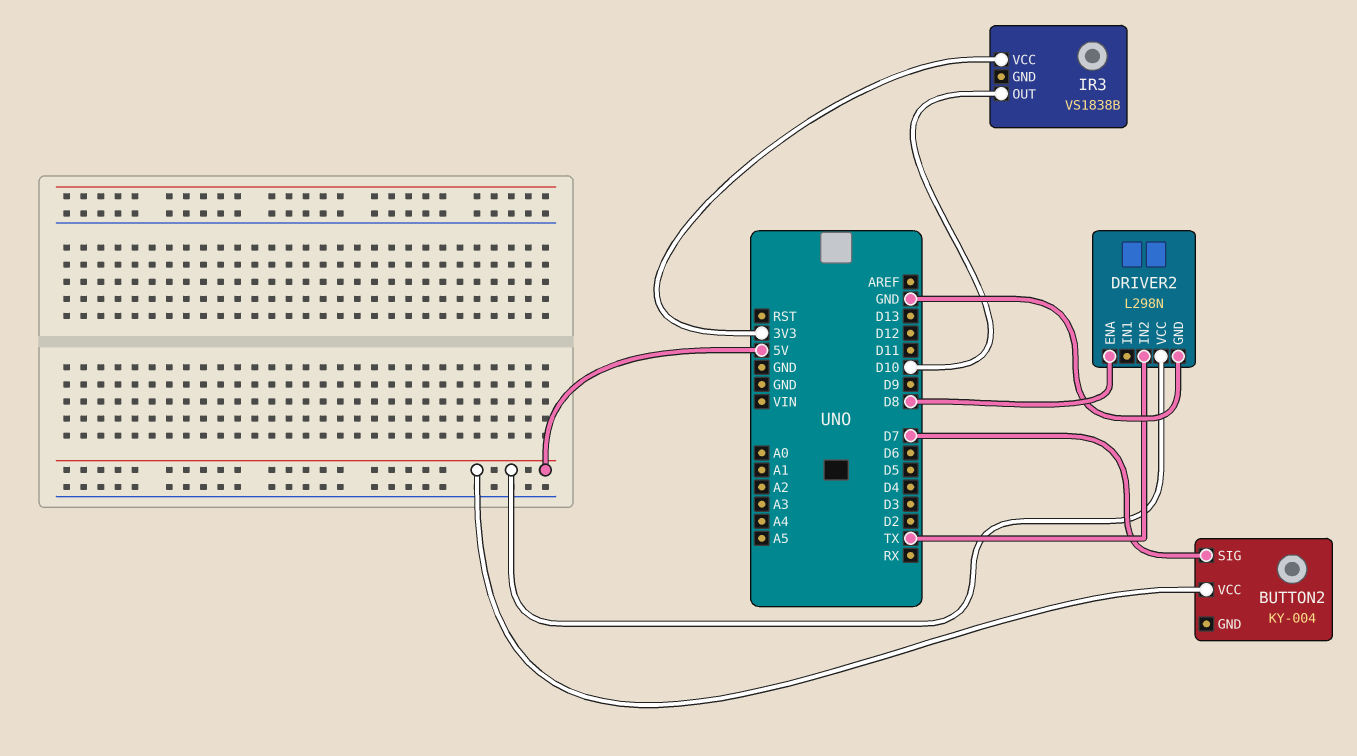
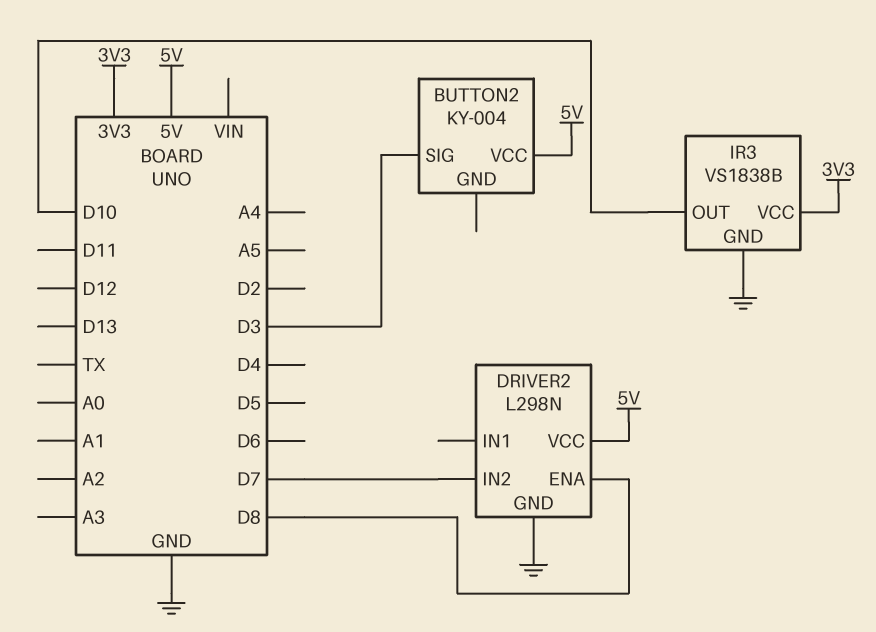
BUTTON2 pin SIG: D7 -> D3
DRIVER2 pin IN2: TX -> D7
IR3 pin GND: none -> GND

